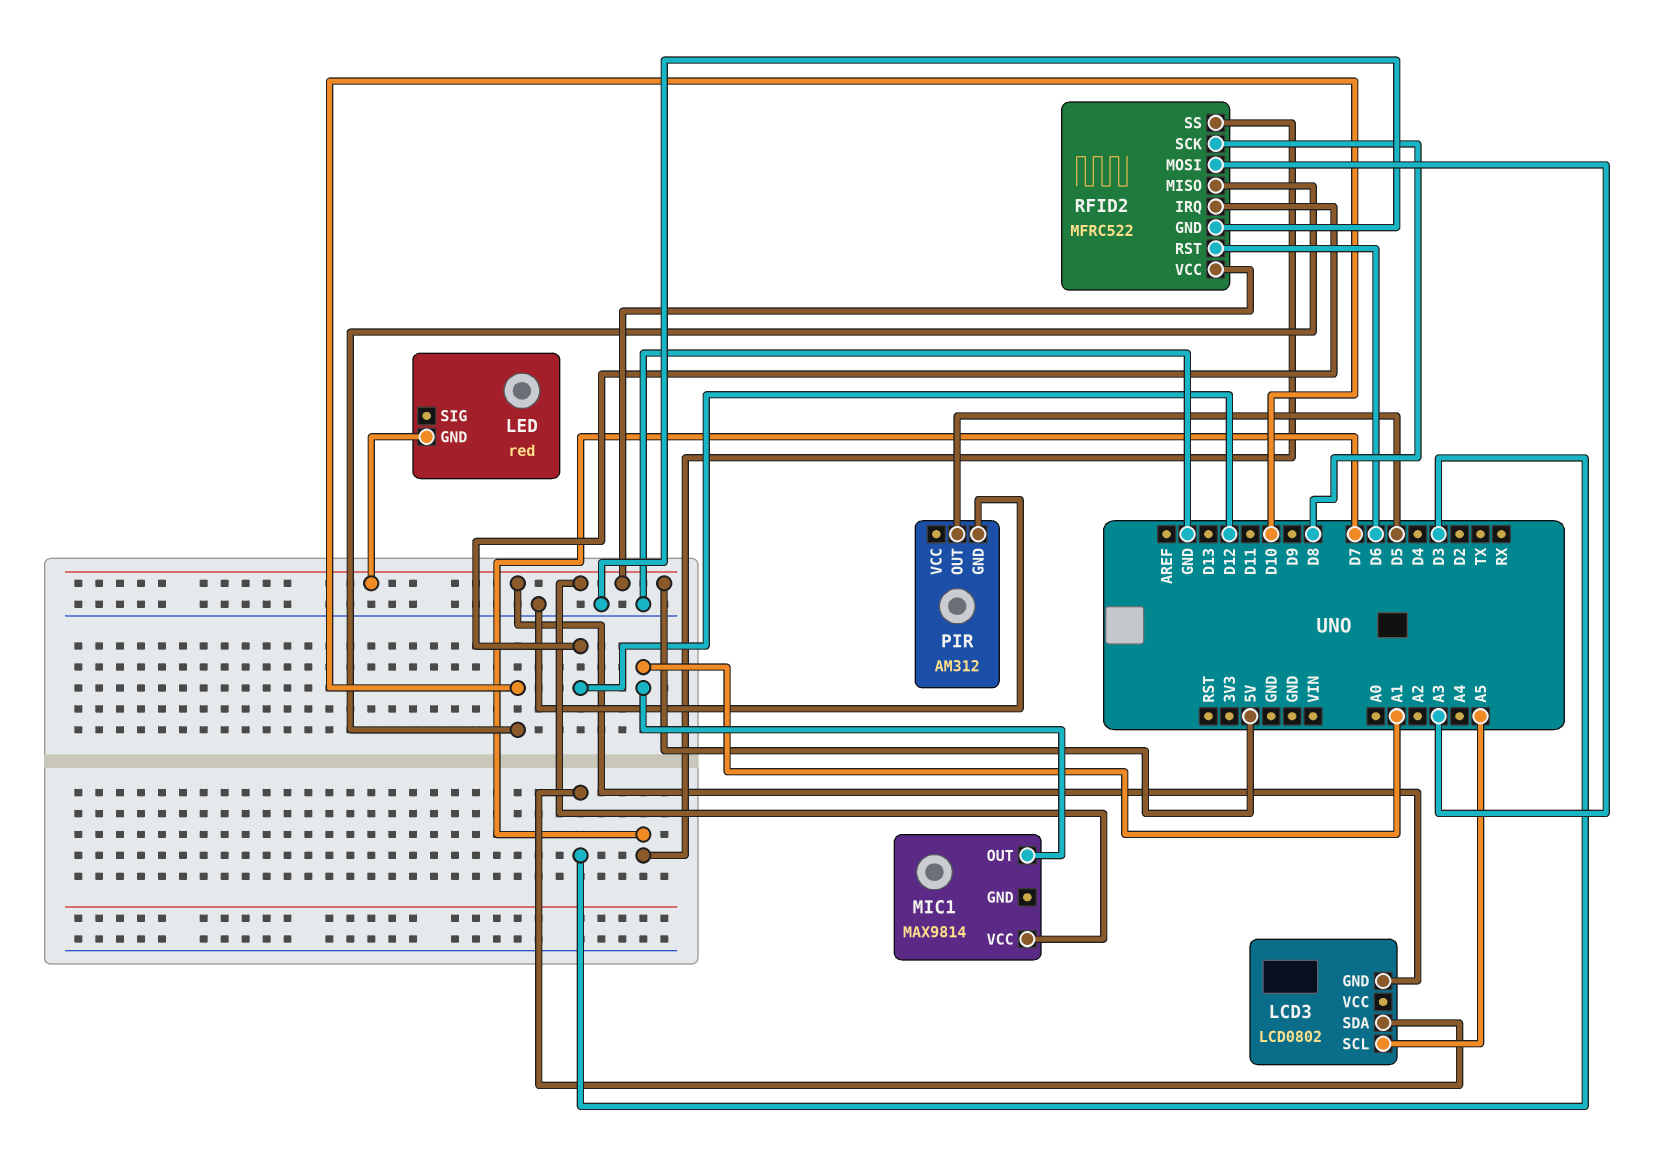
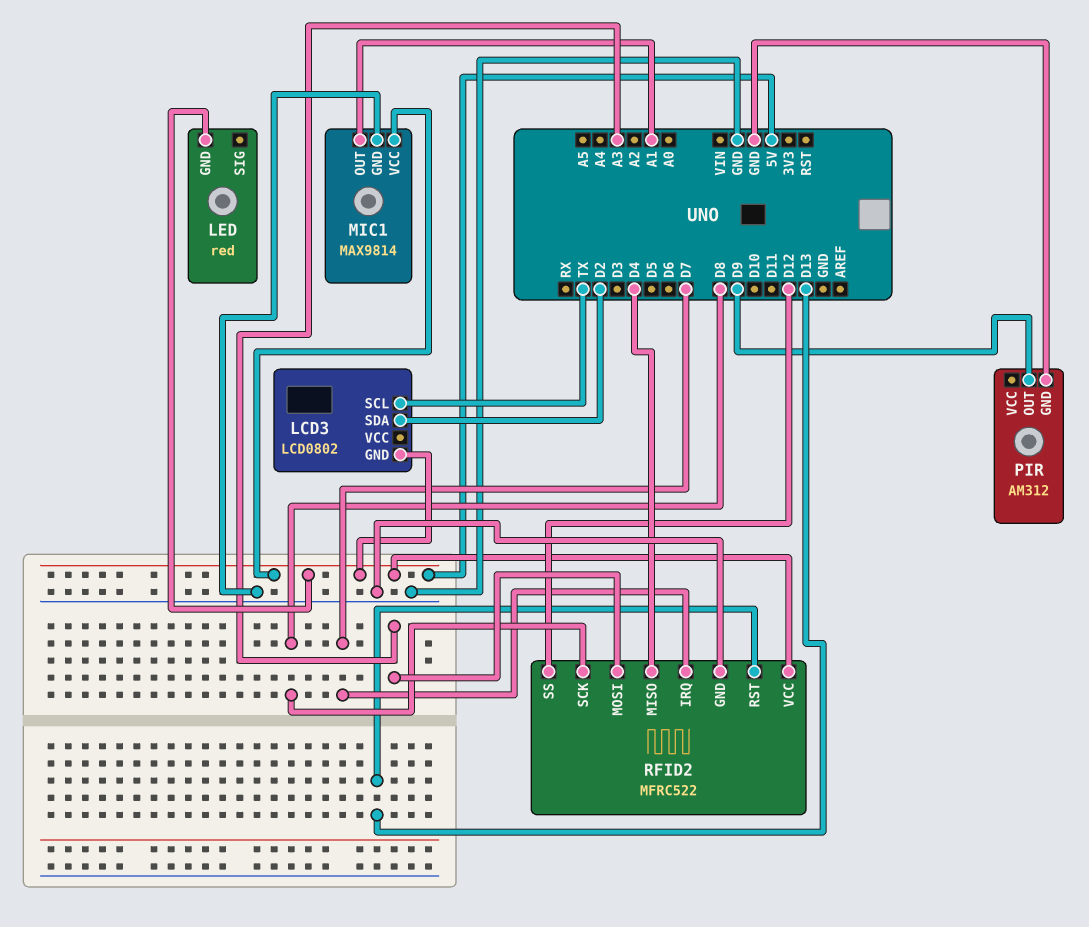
LCD3 pin SCL: A5 -> TX
LCD3 pin SDA: D3 -> D2
MIC1 pin GND: none -> GND
PIR pin OUT: D5 -> D9
RFID2 pin IRQ: D12 -> D7
RFID2 pin MISO: D10 -> D4
RFID2 pin RST: D6 -> D13
RFID2 pin SS: D7 -> D12

